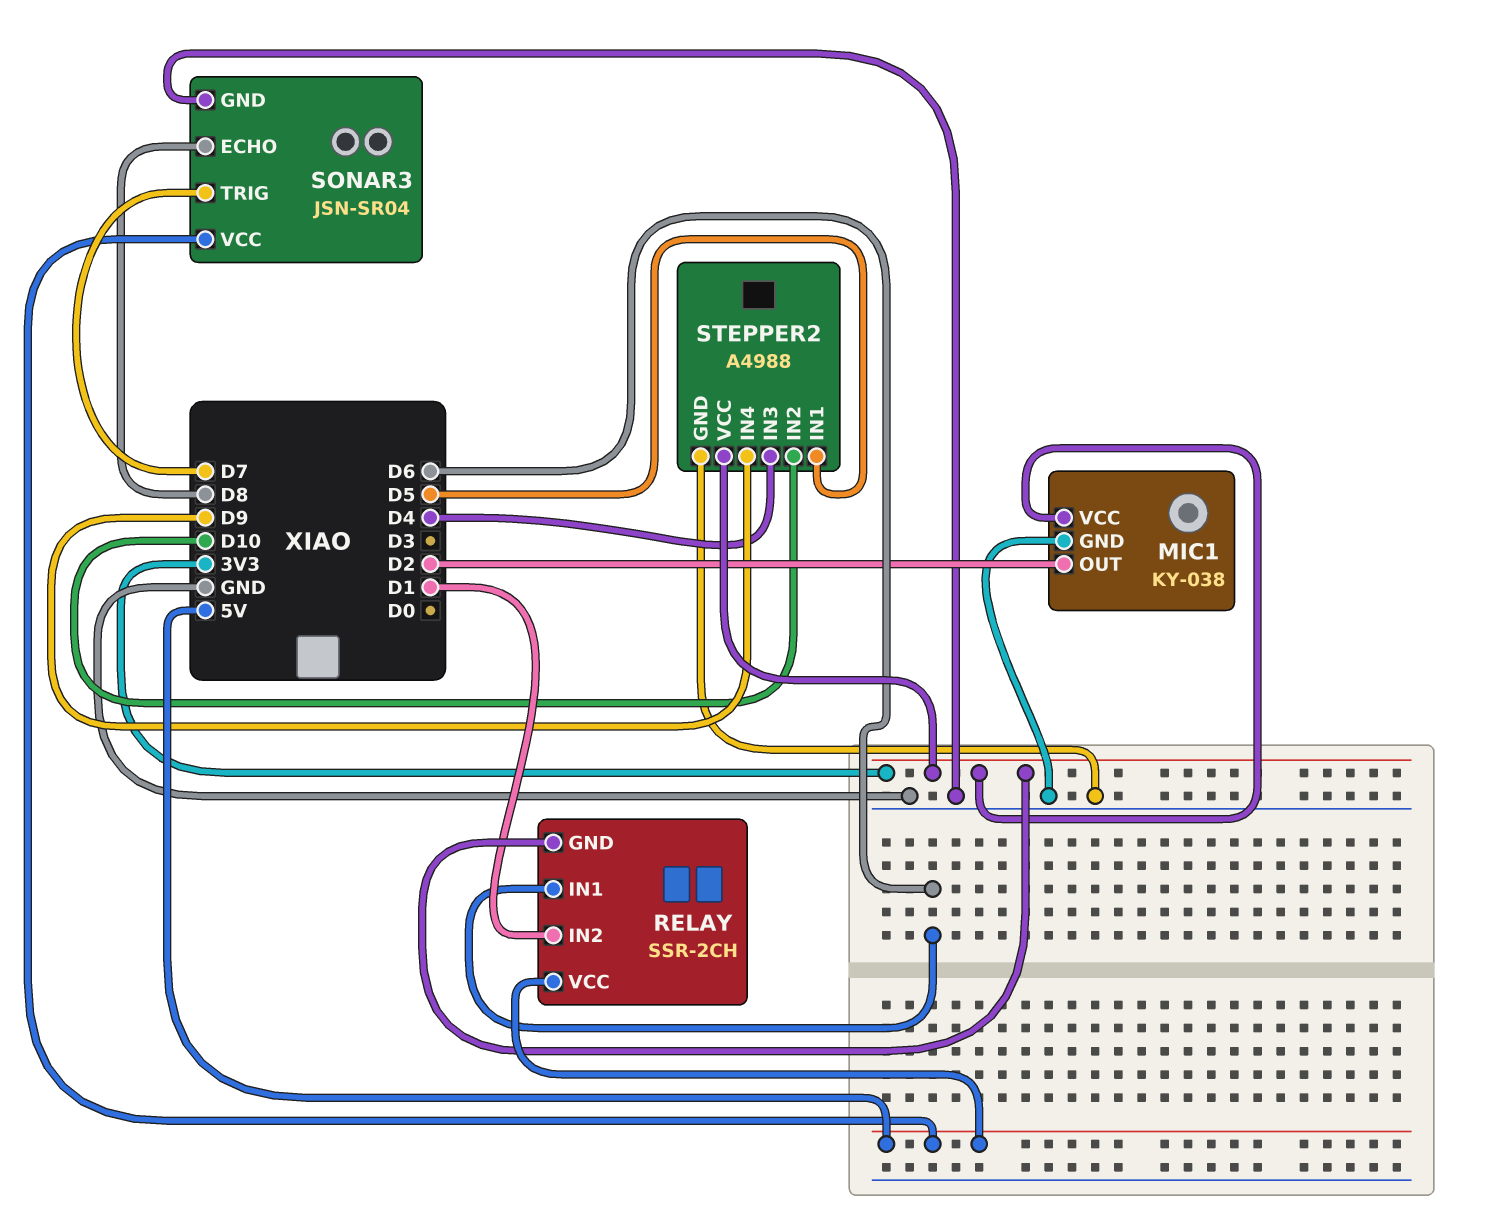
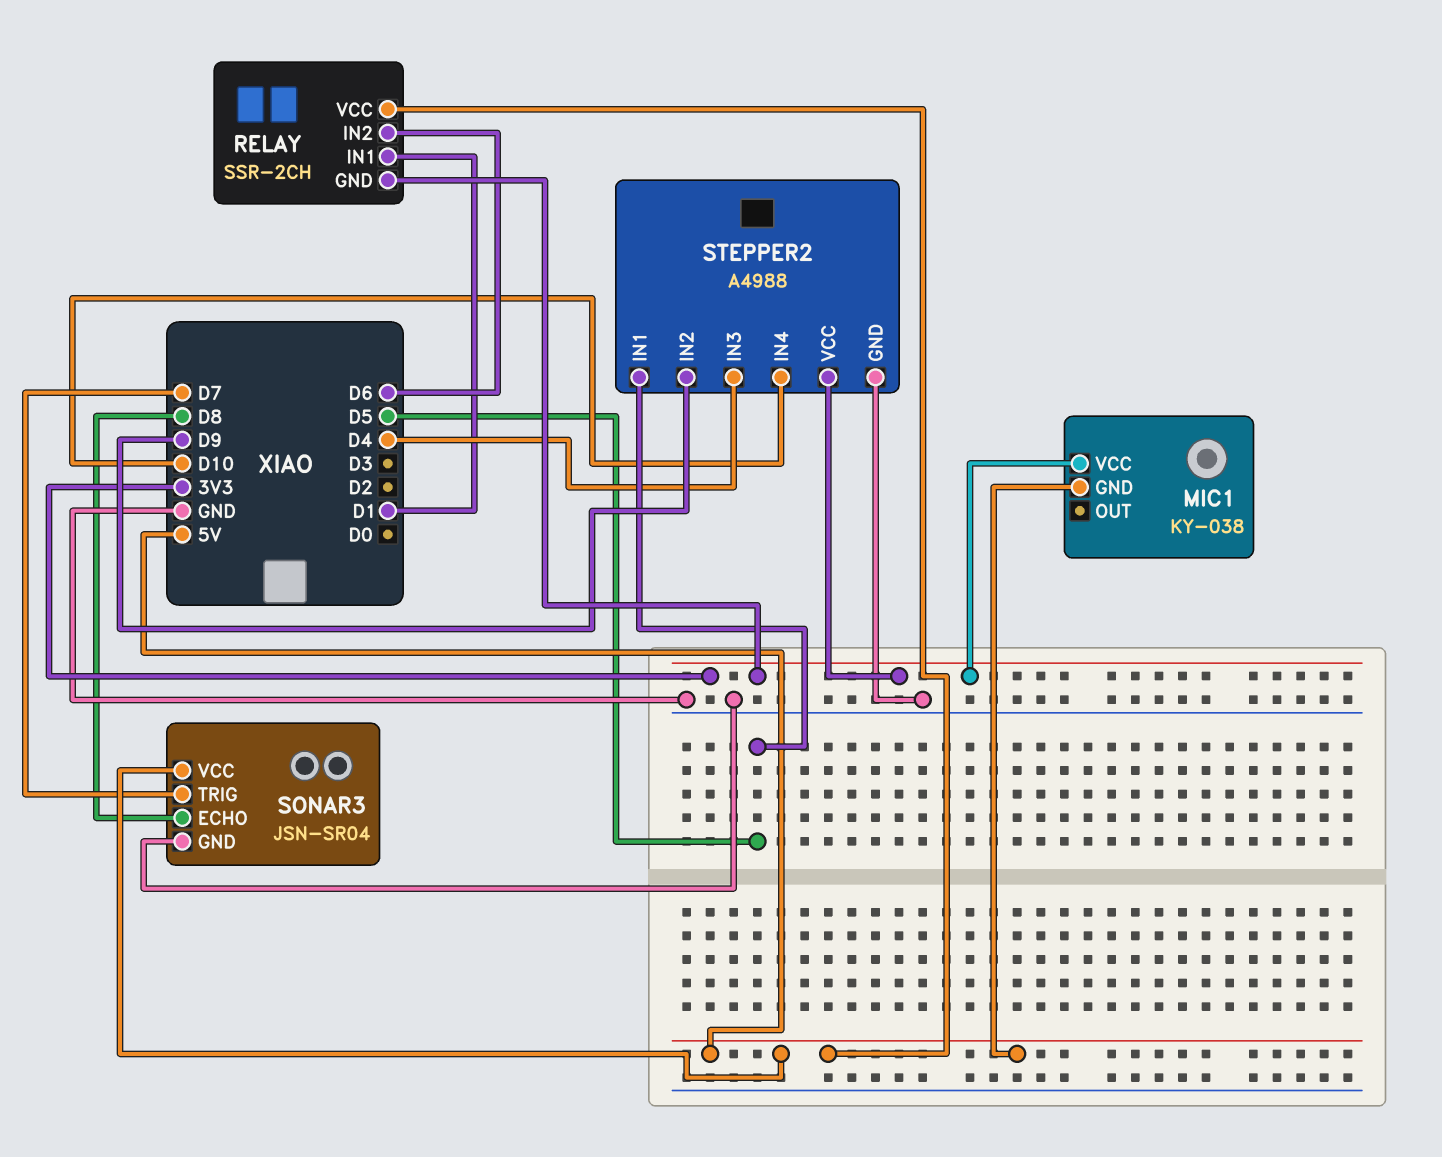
MIC1 pin GND: GND -> 5V
MIC1 pin OUT: D2 -> none
RELAY pin IN1: D6 -> D1
RELAY pin IN2: D1 -> D6
STEPPER2 pin IN2: D10 -> D9
STEPPER2 pin IN4: D9 -> D10

